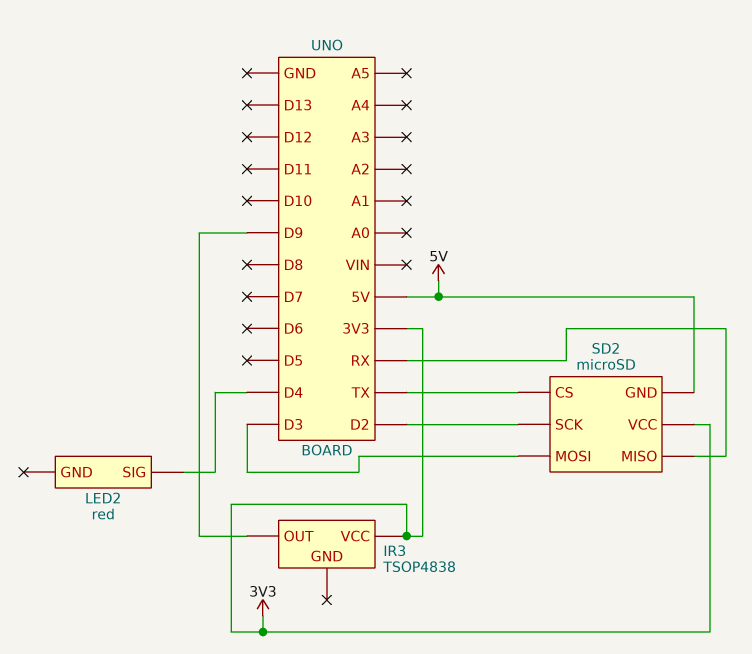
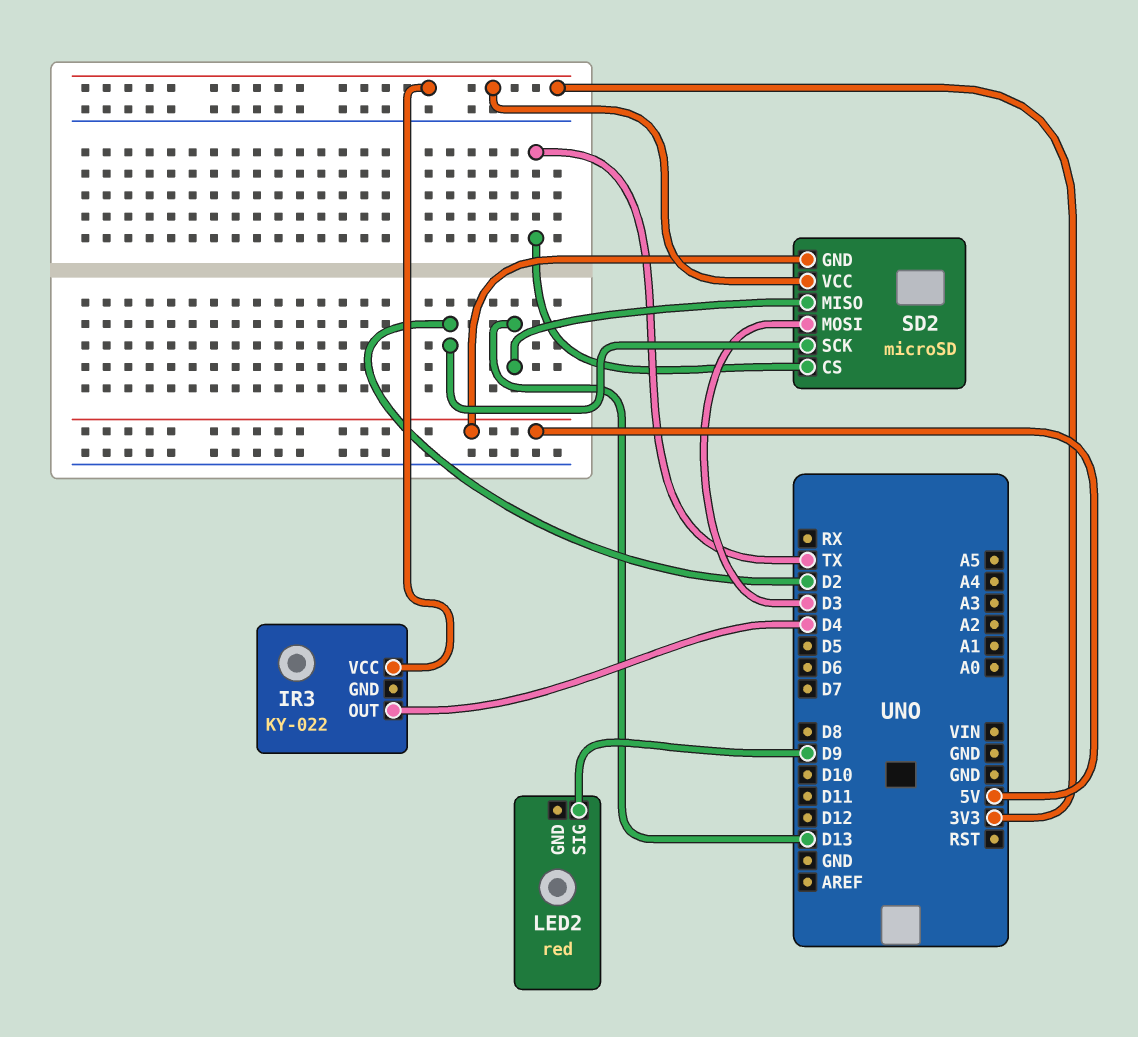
IR3: TSOP4838 -> KY-022
IR3 pin OUT: D9 -> D4
LED2 pin SIG: D4 -> D9
SD2 pin MISO: RX -> D13

